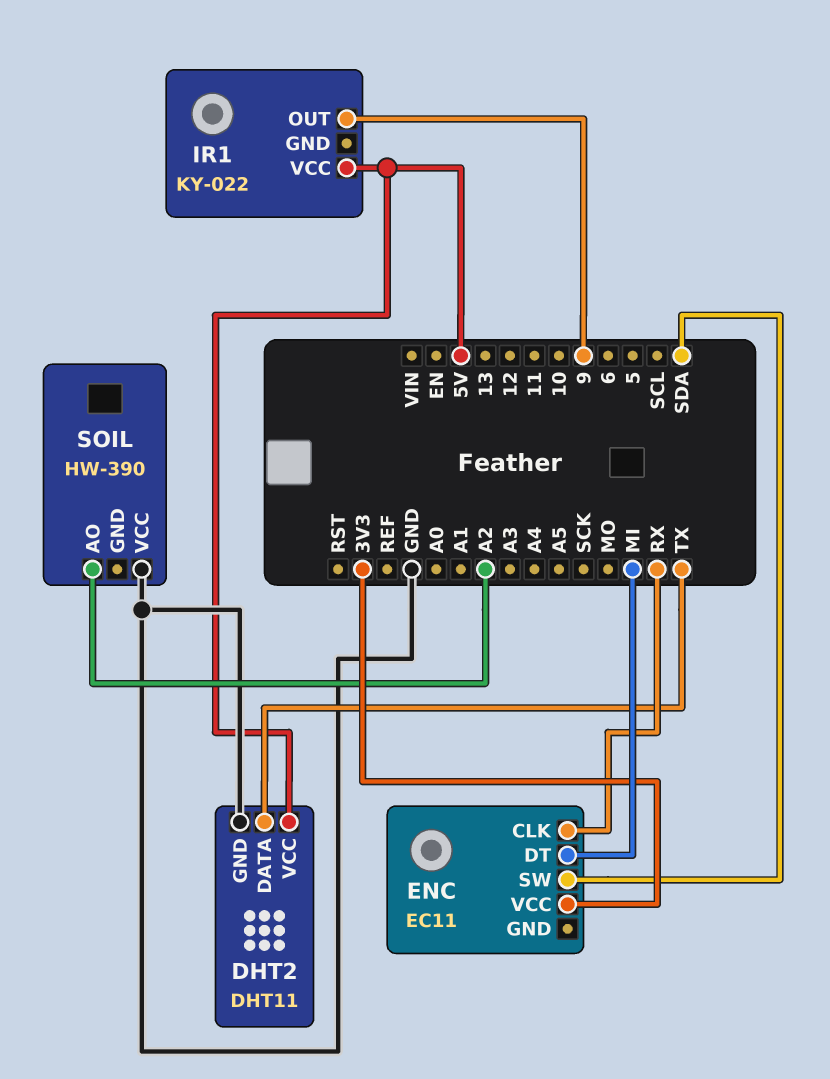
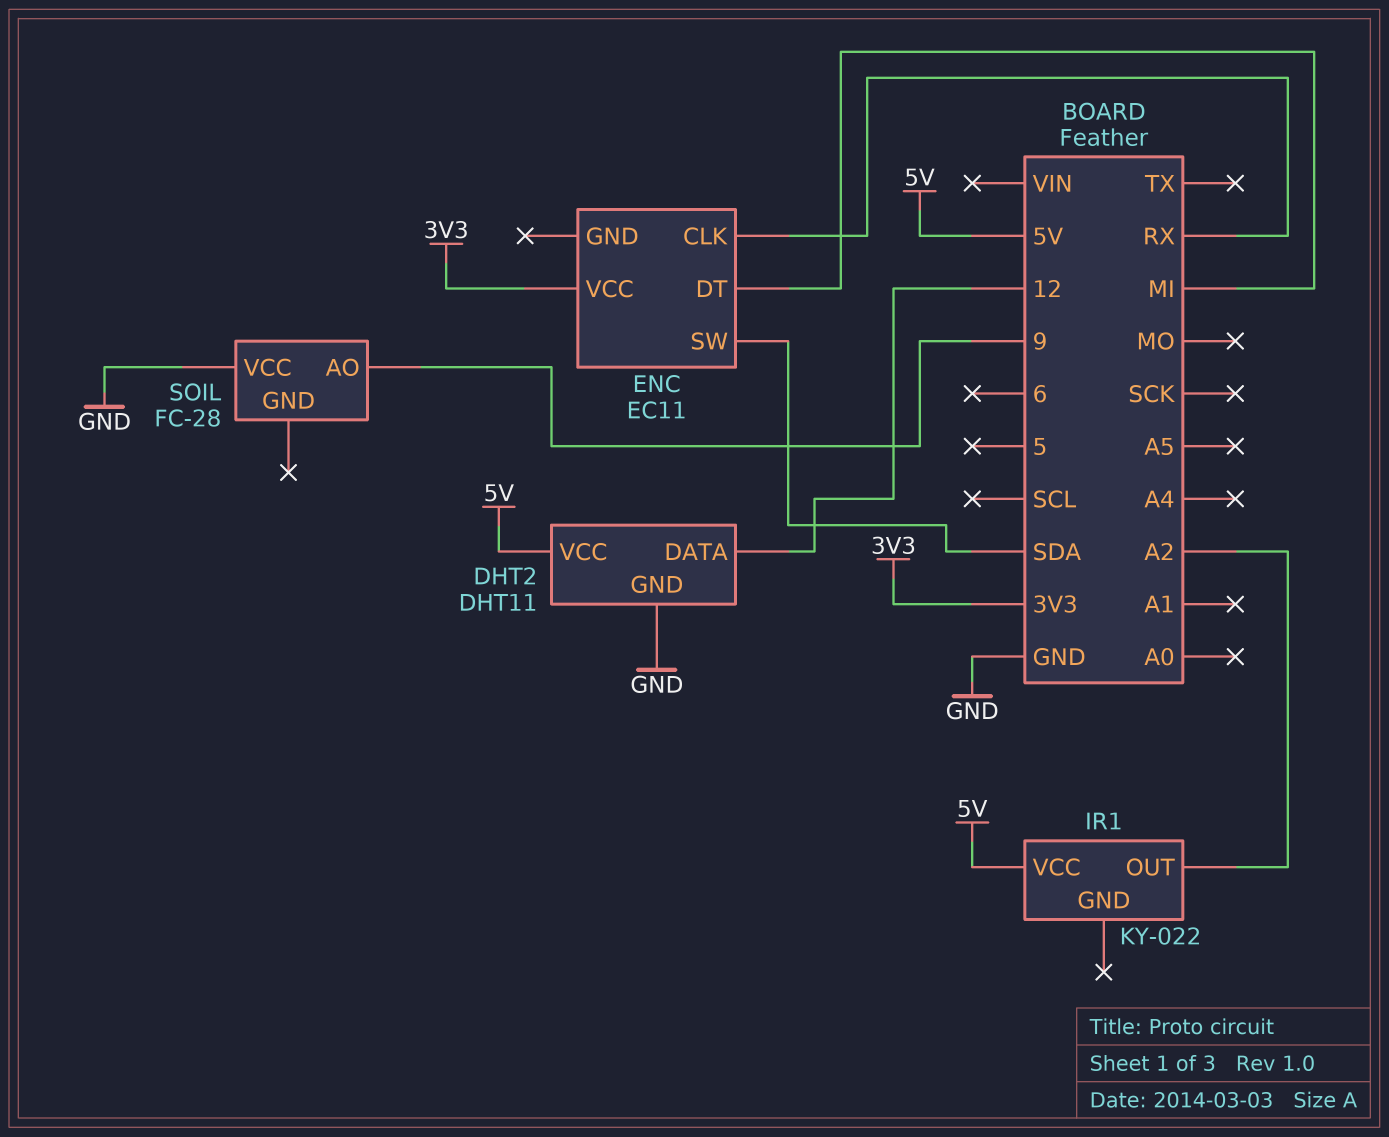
DHT2 pin DATA: TX -> 12
IR1 pin OUT: 9 -> A2
SOIL: HW-390 -> FC-28
SOIL pin AO: A2 -> 9

